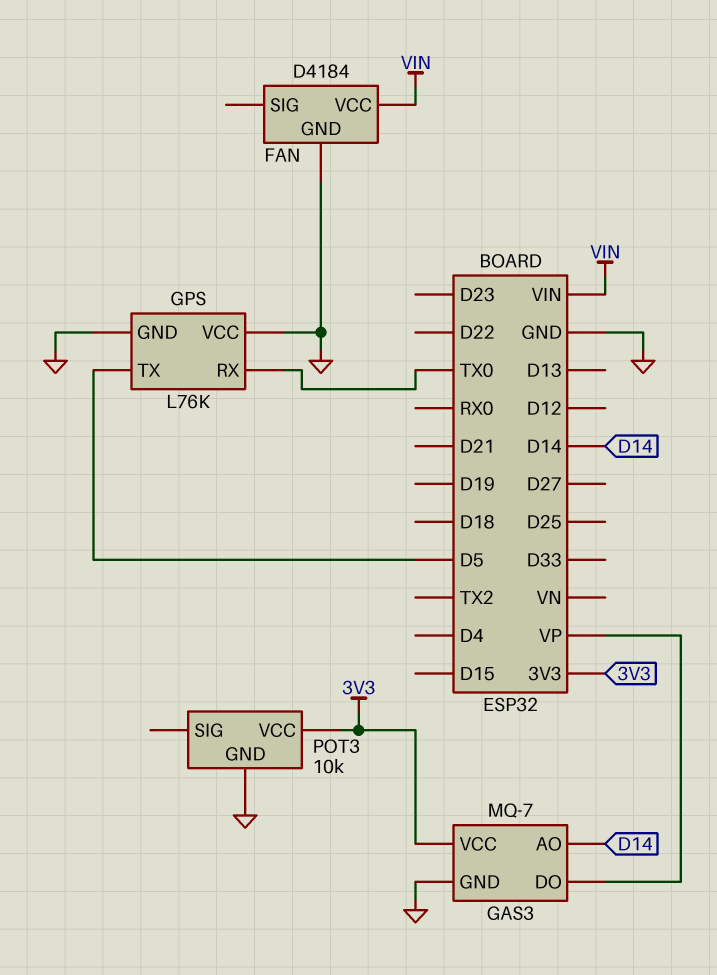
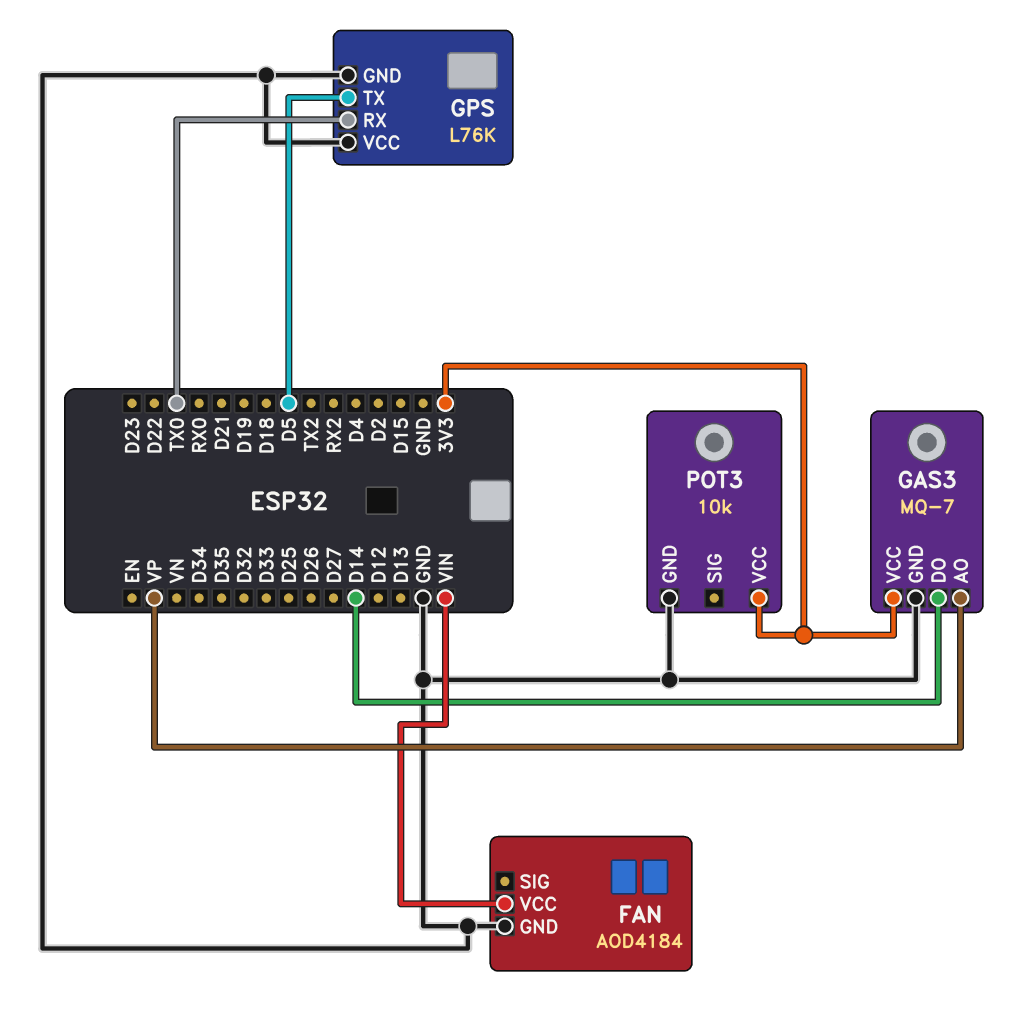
FAN: D4184 -> AOD4184
GAS3 pin AO: D14 -> VP
GAS3 pin DO: VP -> D14

